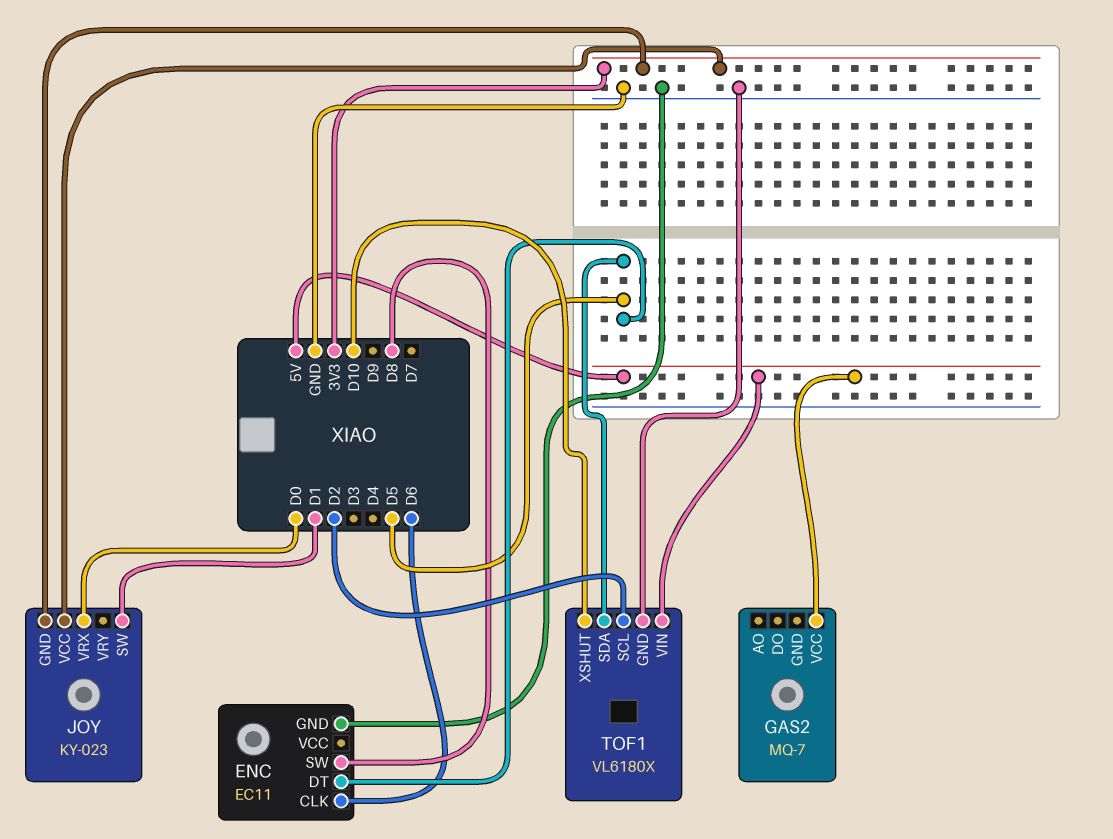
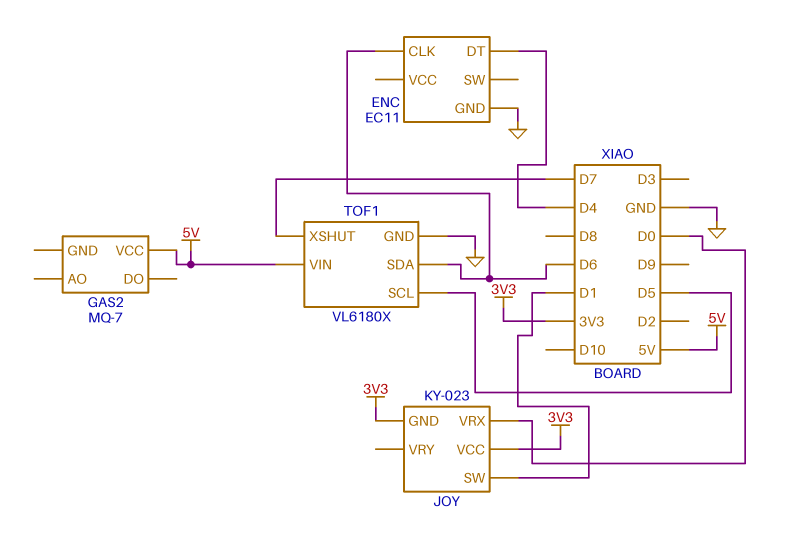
ENC pin DT: D5 -> D4
ENC pin SW: D8 -> none
TOF1 pin SCL: D2 -> D5
TOF1 pin SDA: D5 -> D6
TOF1 pin XSHUT: D10 -> D7

